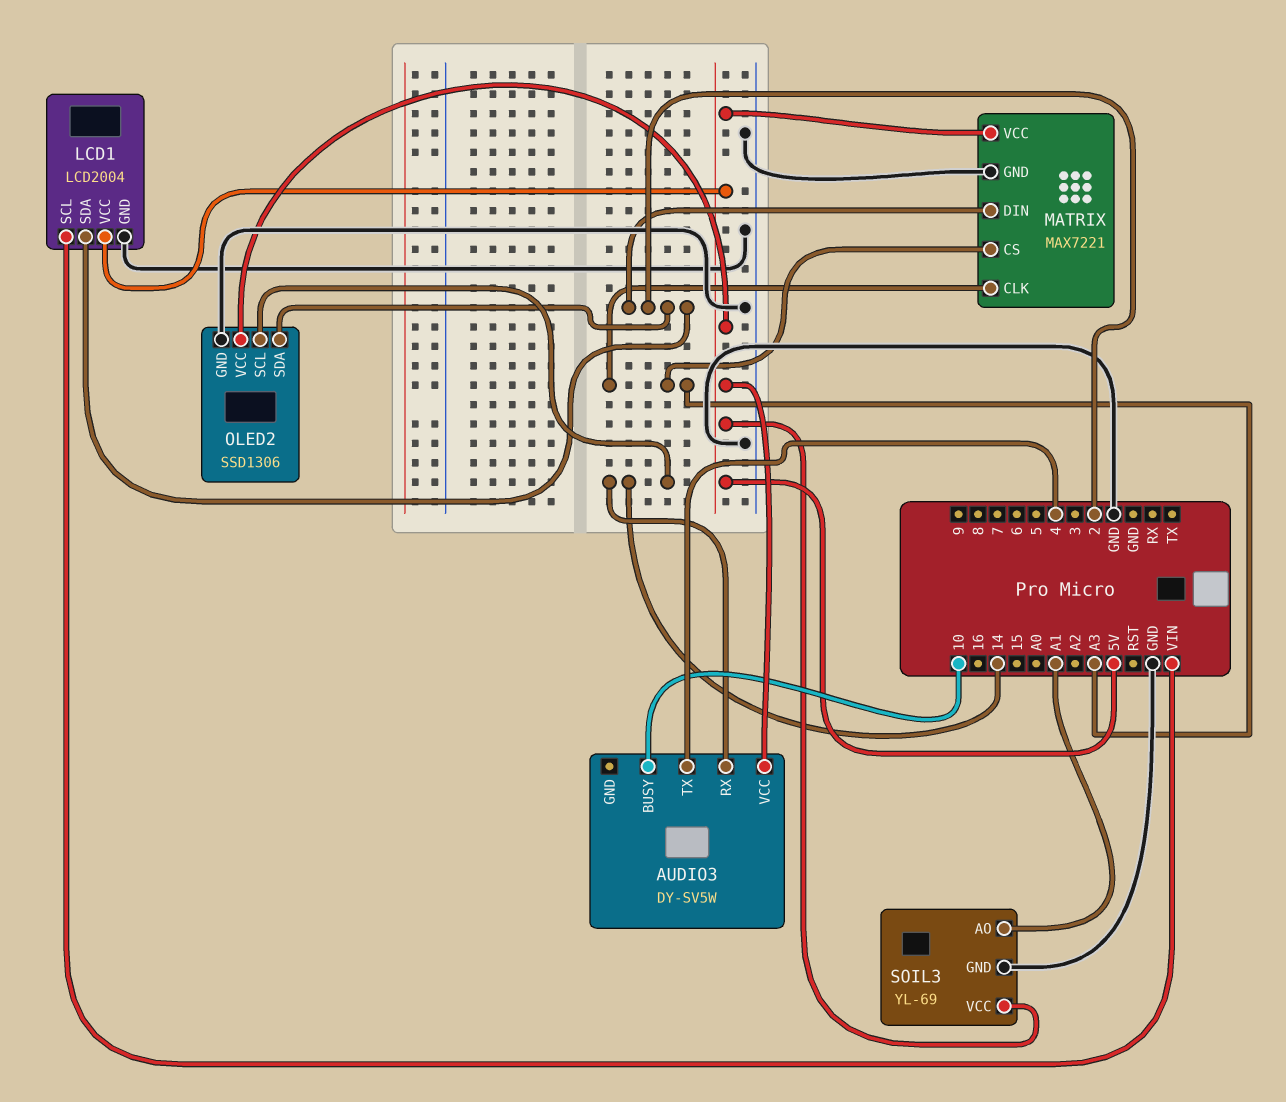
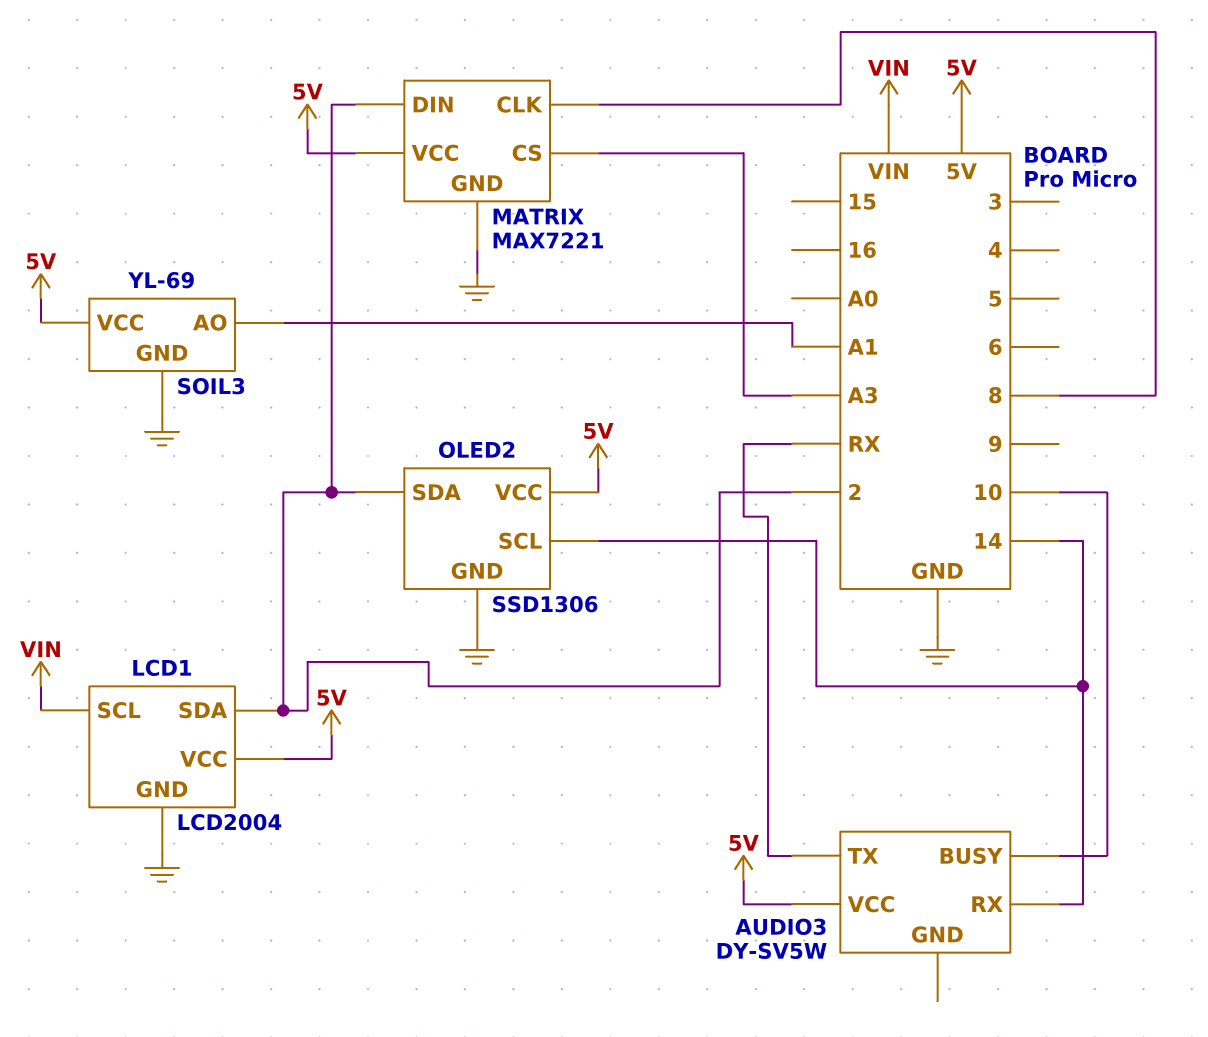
AUDIO3 pin TX: 4 -> RX
MATRIX pin CLK: A3 -> 8

